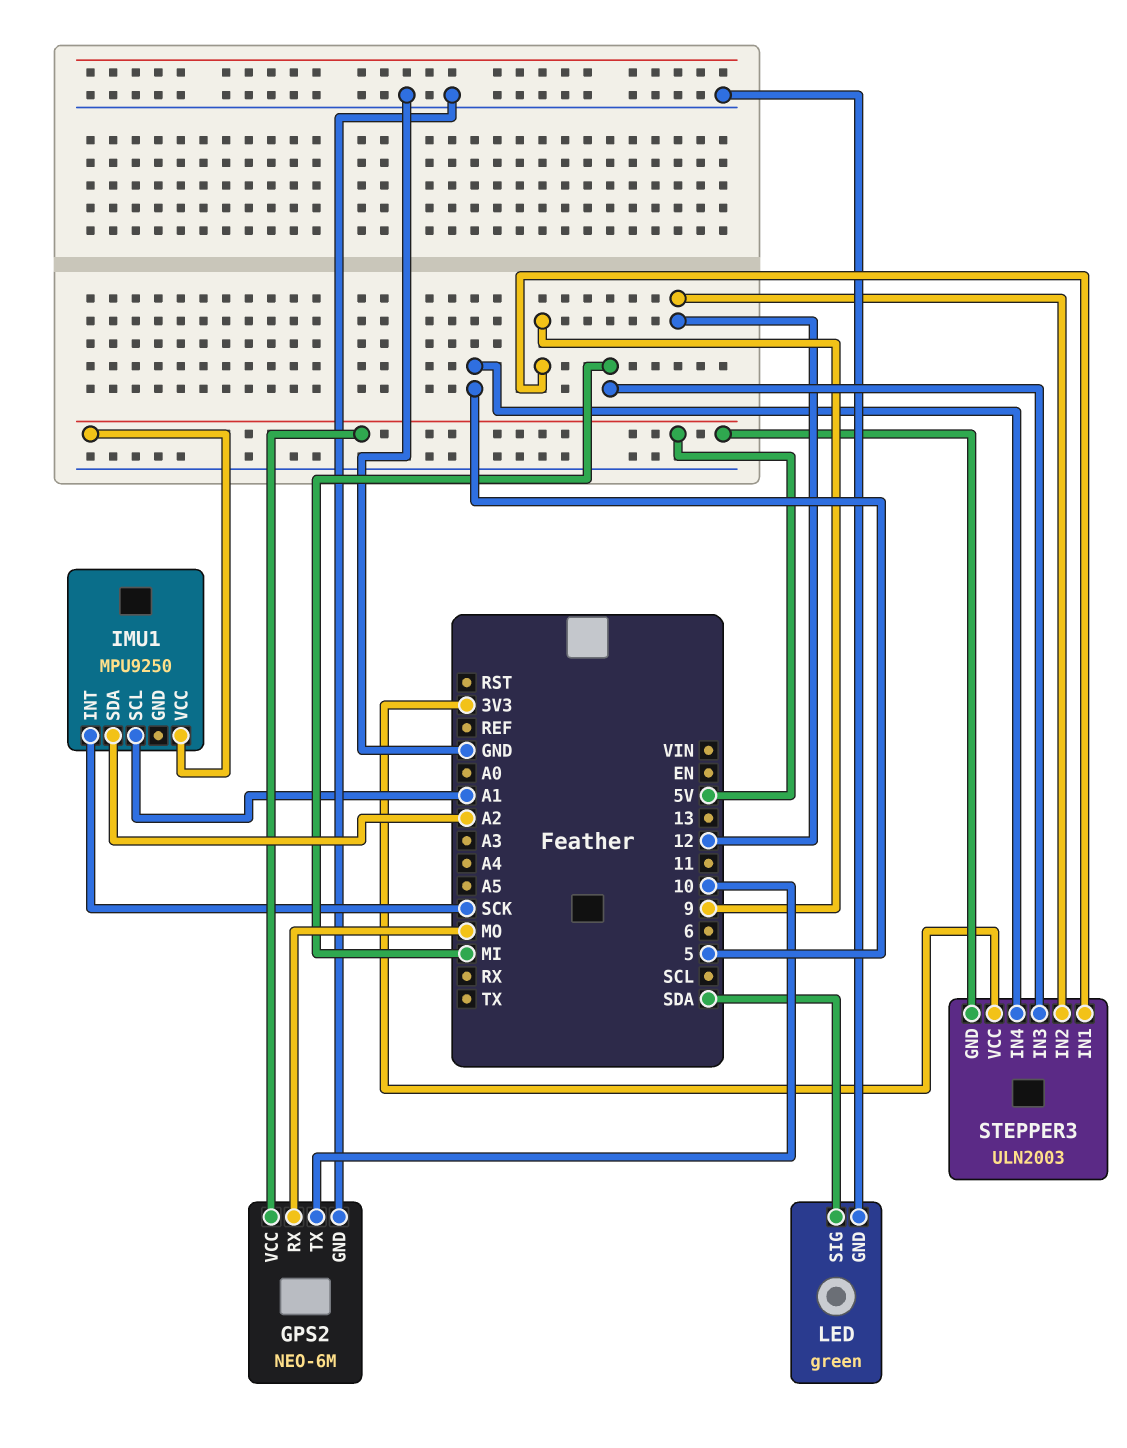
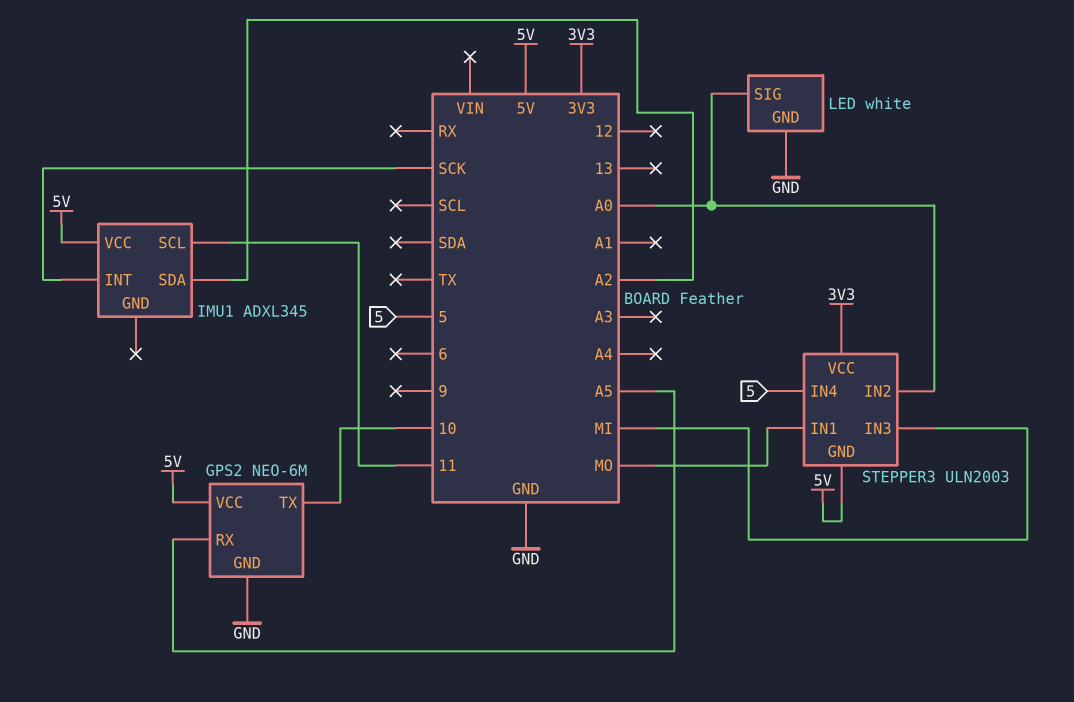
GPS2 pin RX: MO -> A5
IMU1: MPU9250 -> ADXL345
IMU1 pin SCL: A1 -> 11
LED: green -> white
LED pin SIG: SDA -> A0
STEPPER3 pin IN1: 9 -> MO
STEPPER3 pin IN2: 12 -> A0

